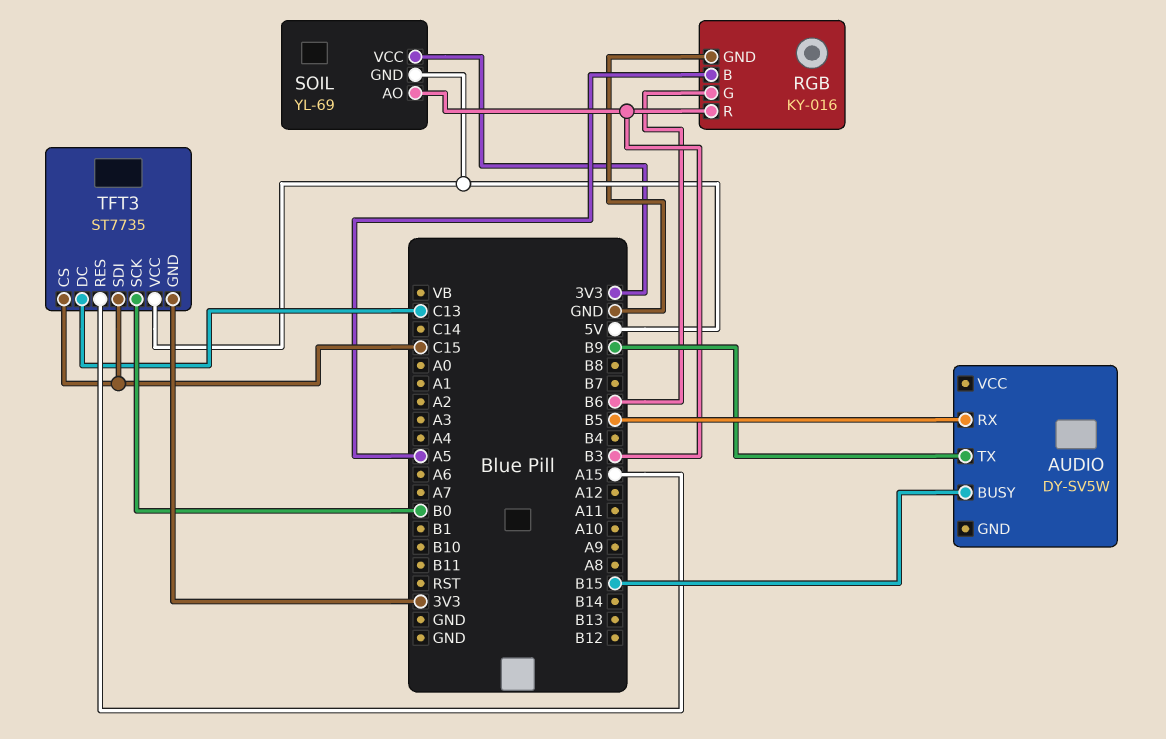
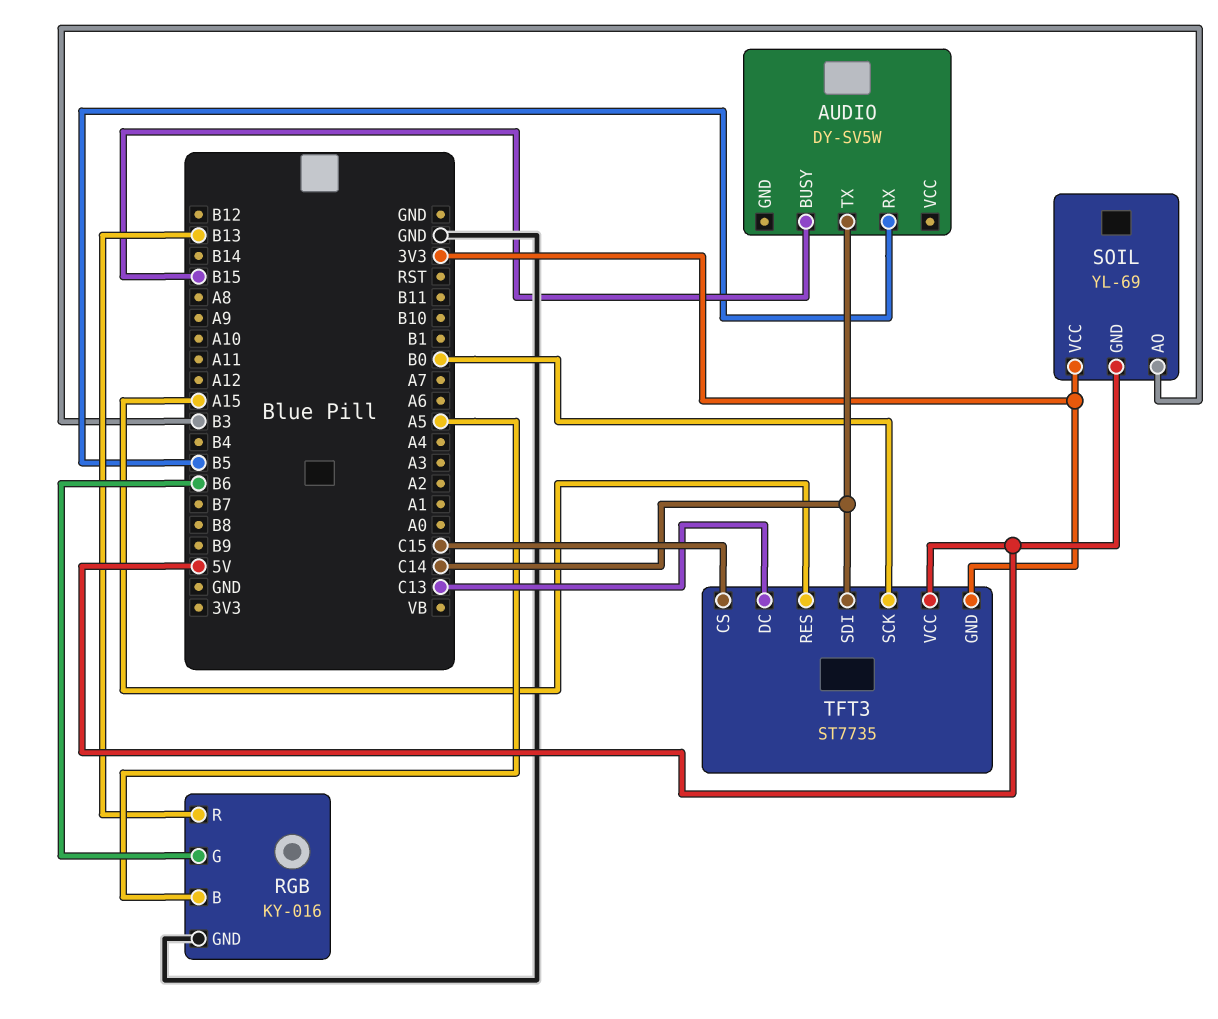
AUDIO pin TX: B9 -> C14
RGB pin R: B3 -> B13
TFT3 pin SDI: C15 -> C14

